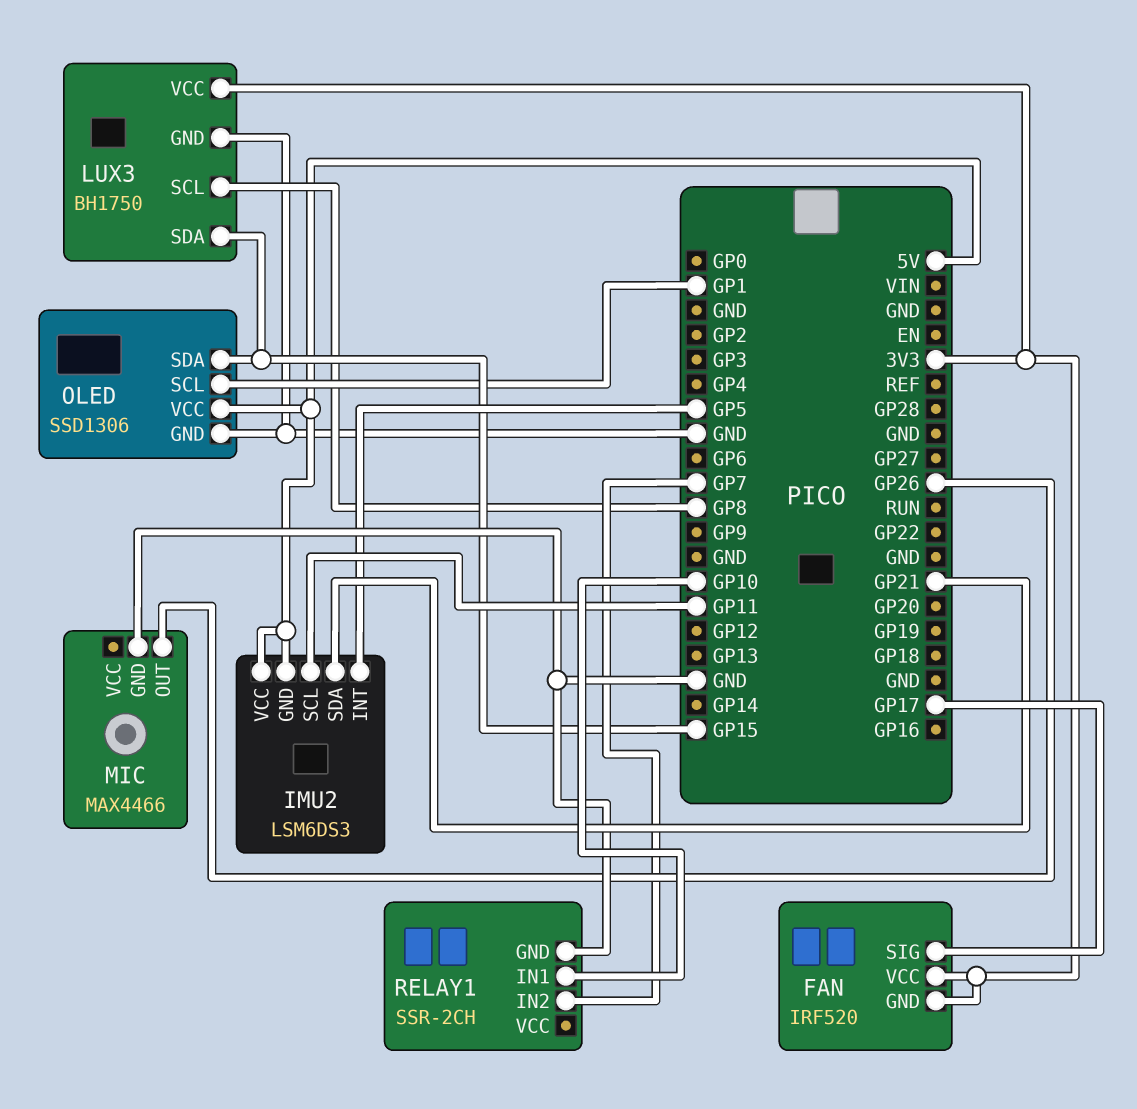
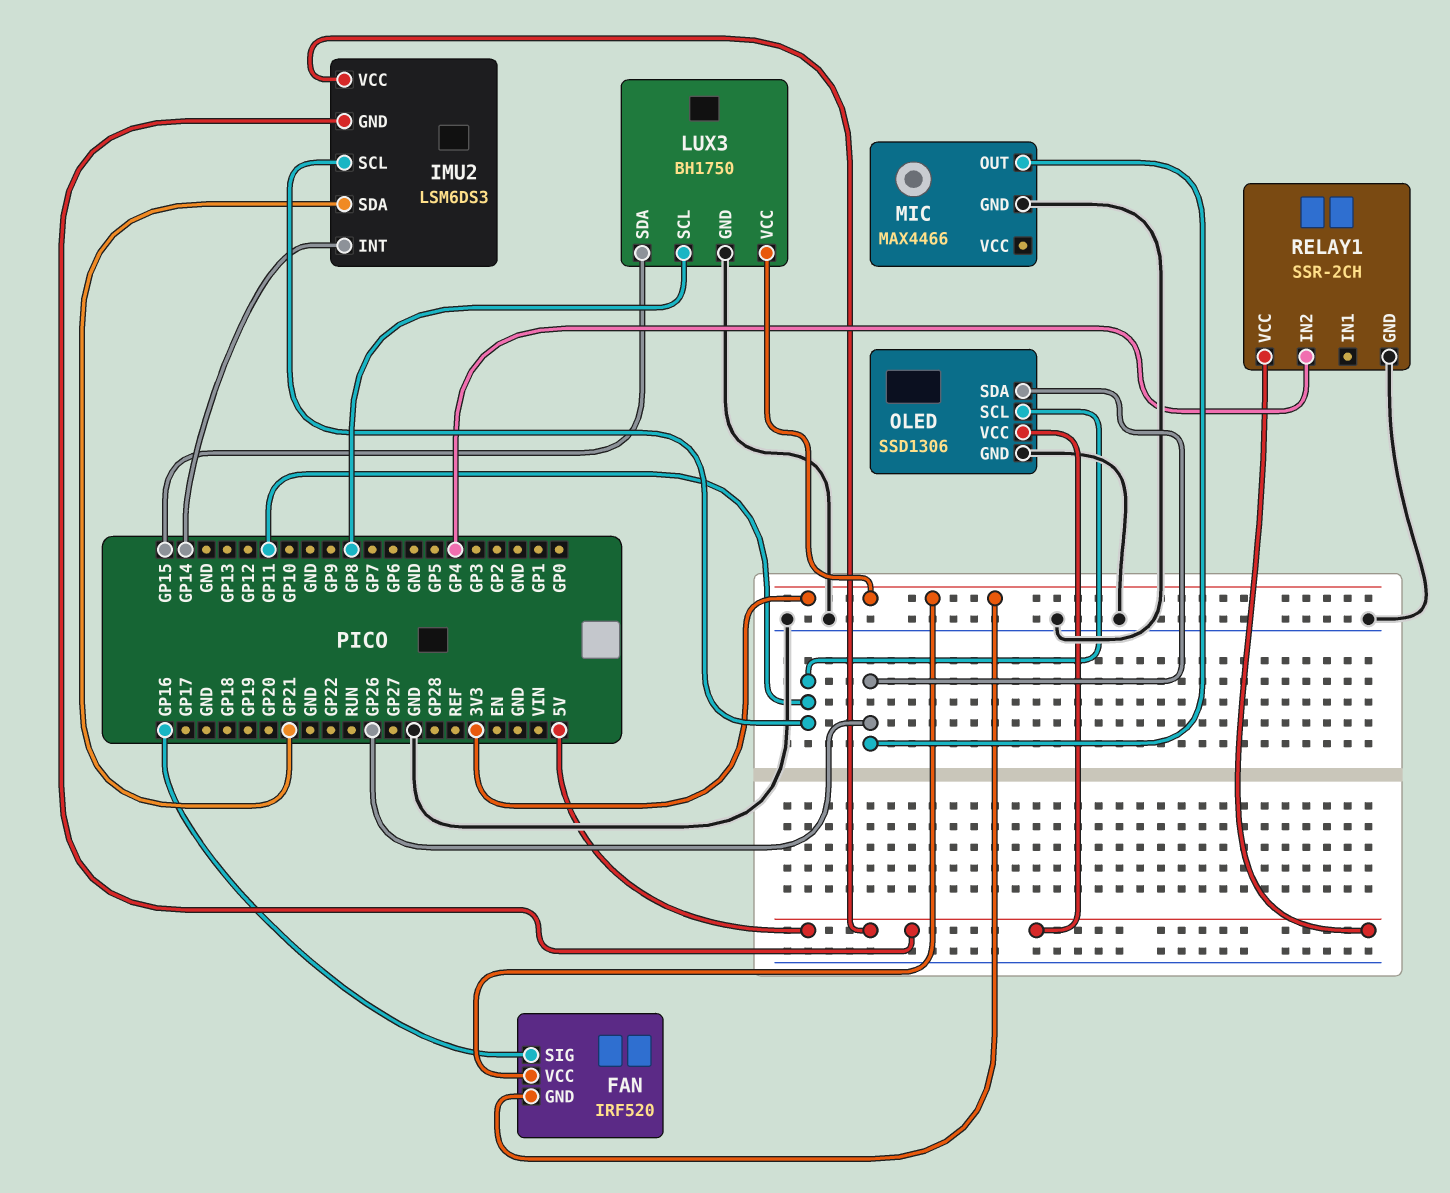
FAN pin SIG: GP17 -> GP16
IMU2 pin INT: GP5 -> GP14
OLED pin SCL: GP1 -> GP11
OLED pin SDA: GP15 -> GP26
RELAY1 pin IN1: GP10 -> none
RELAY1 pin IN2: GP7 -> GP4
RELAY1 pin VCC: none -> 5V

